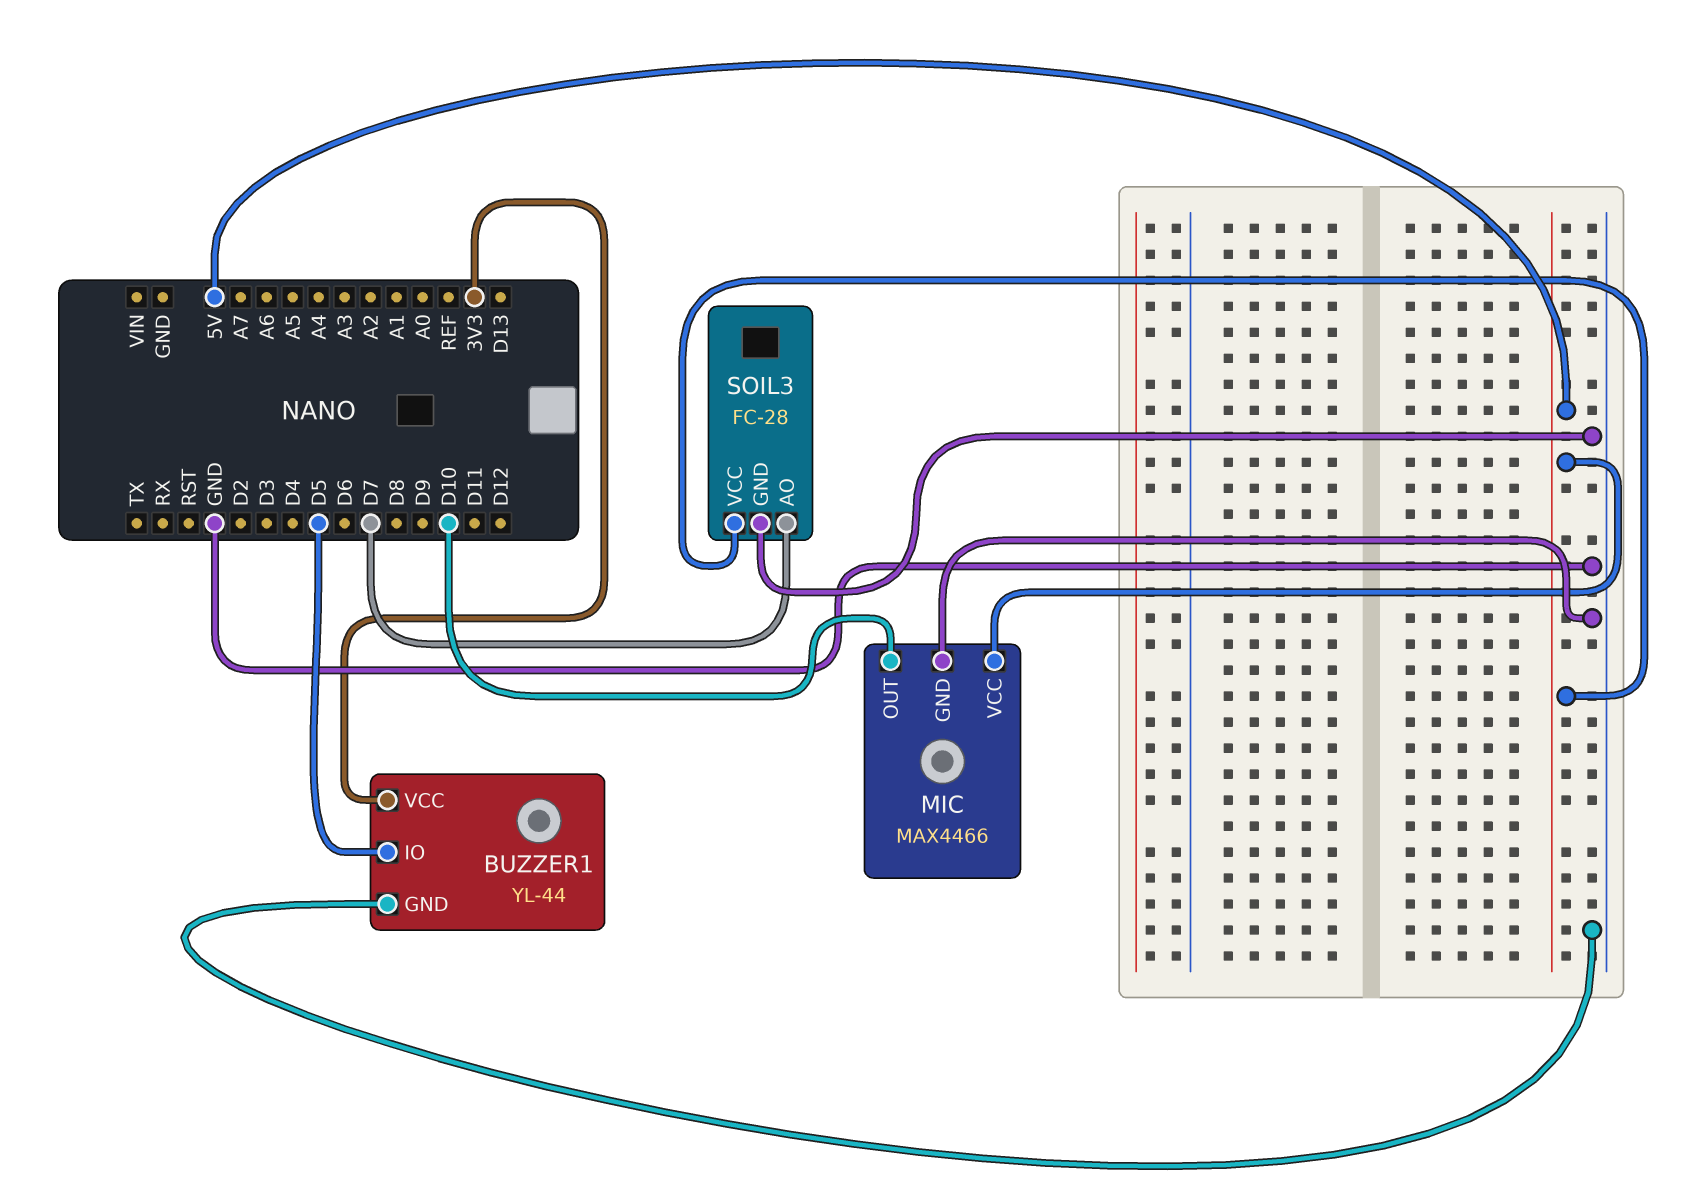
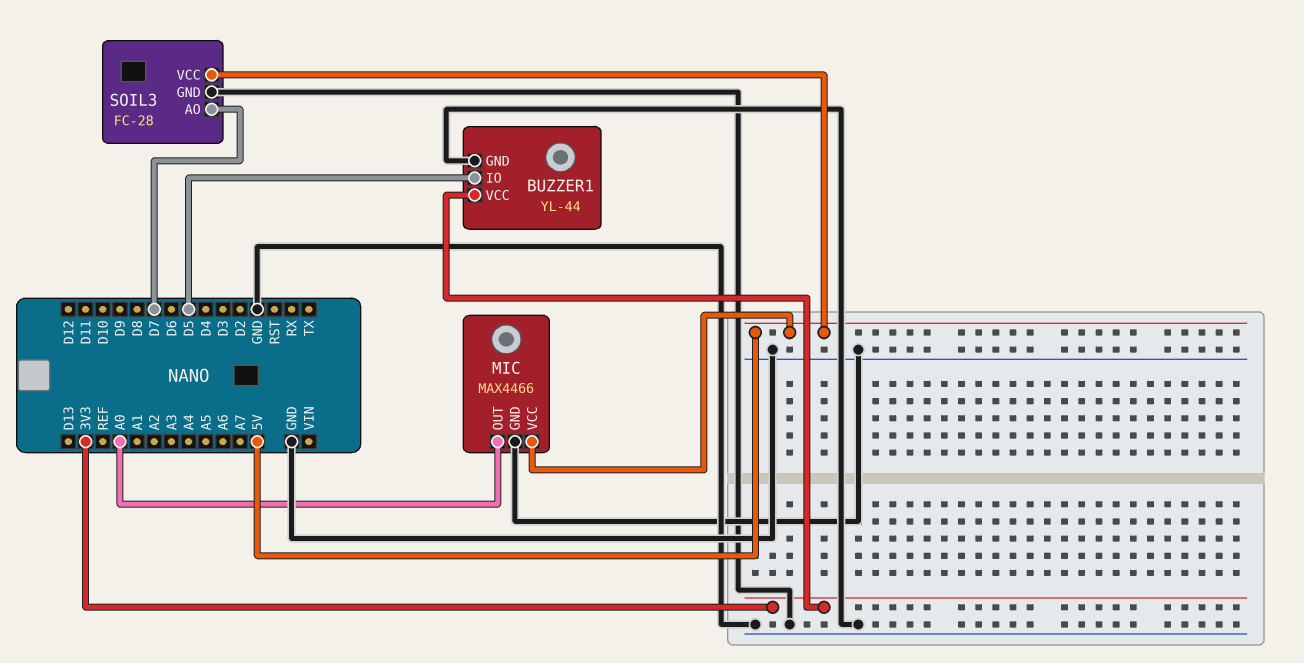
MIC pin OUT: D10 -> A0

